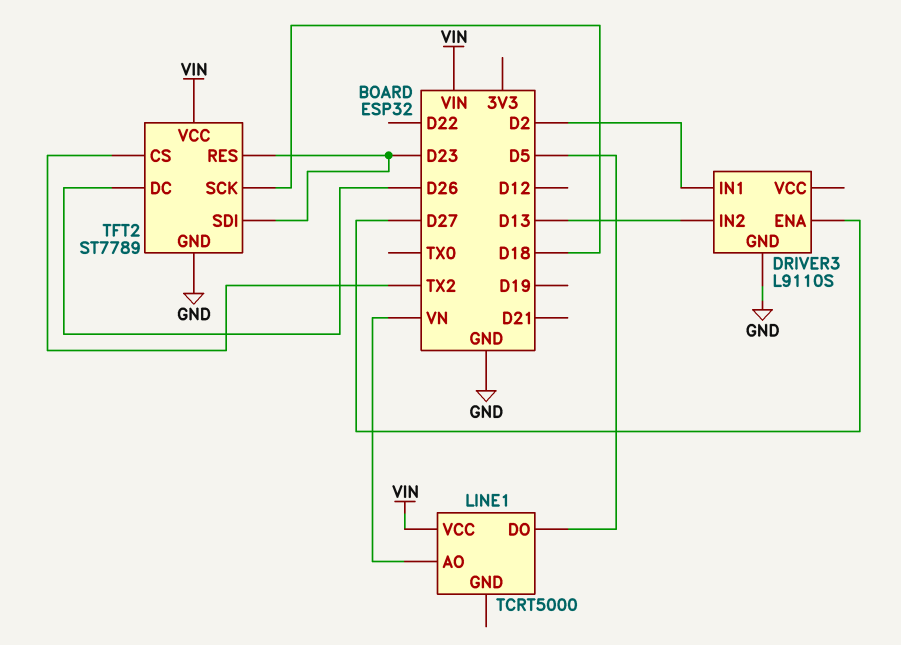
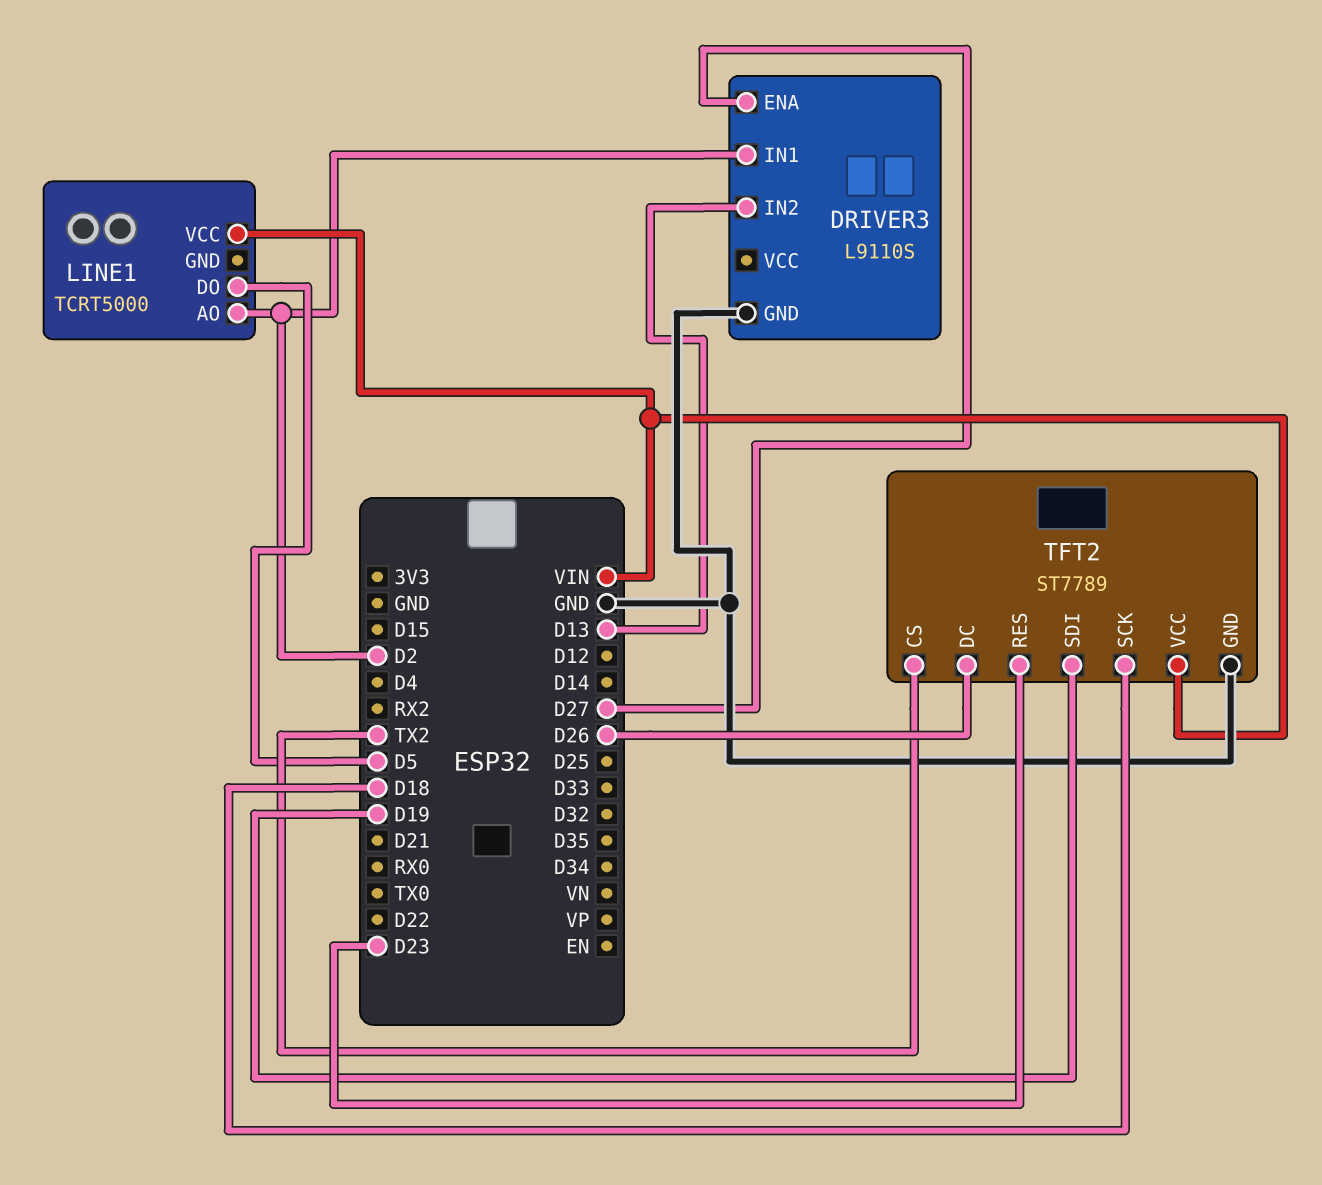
LINE1 pin AO: VN -> D2
TFT2 pin SDI: D23 -> D19

